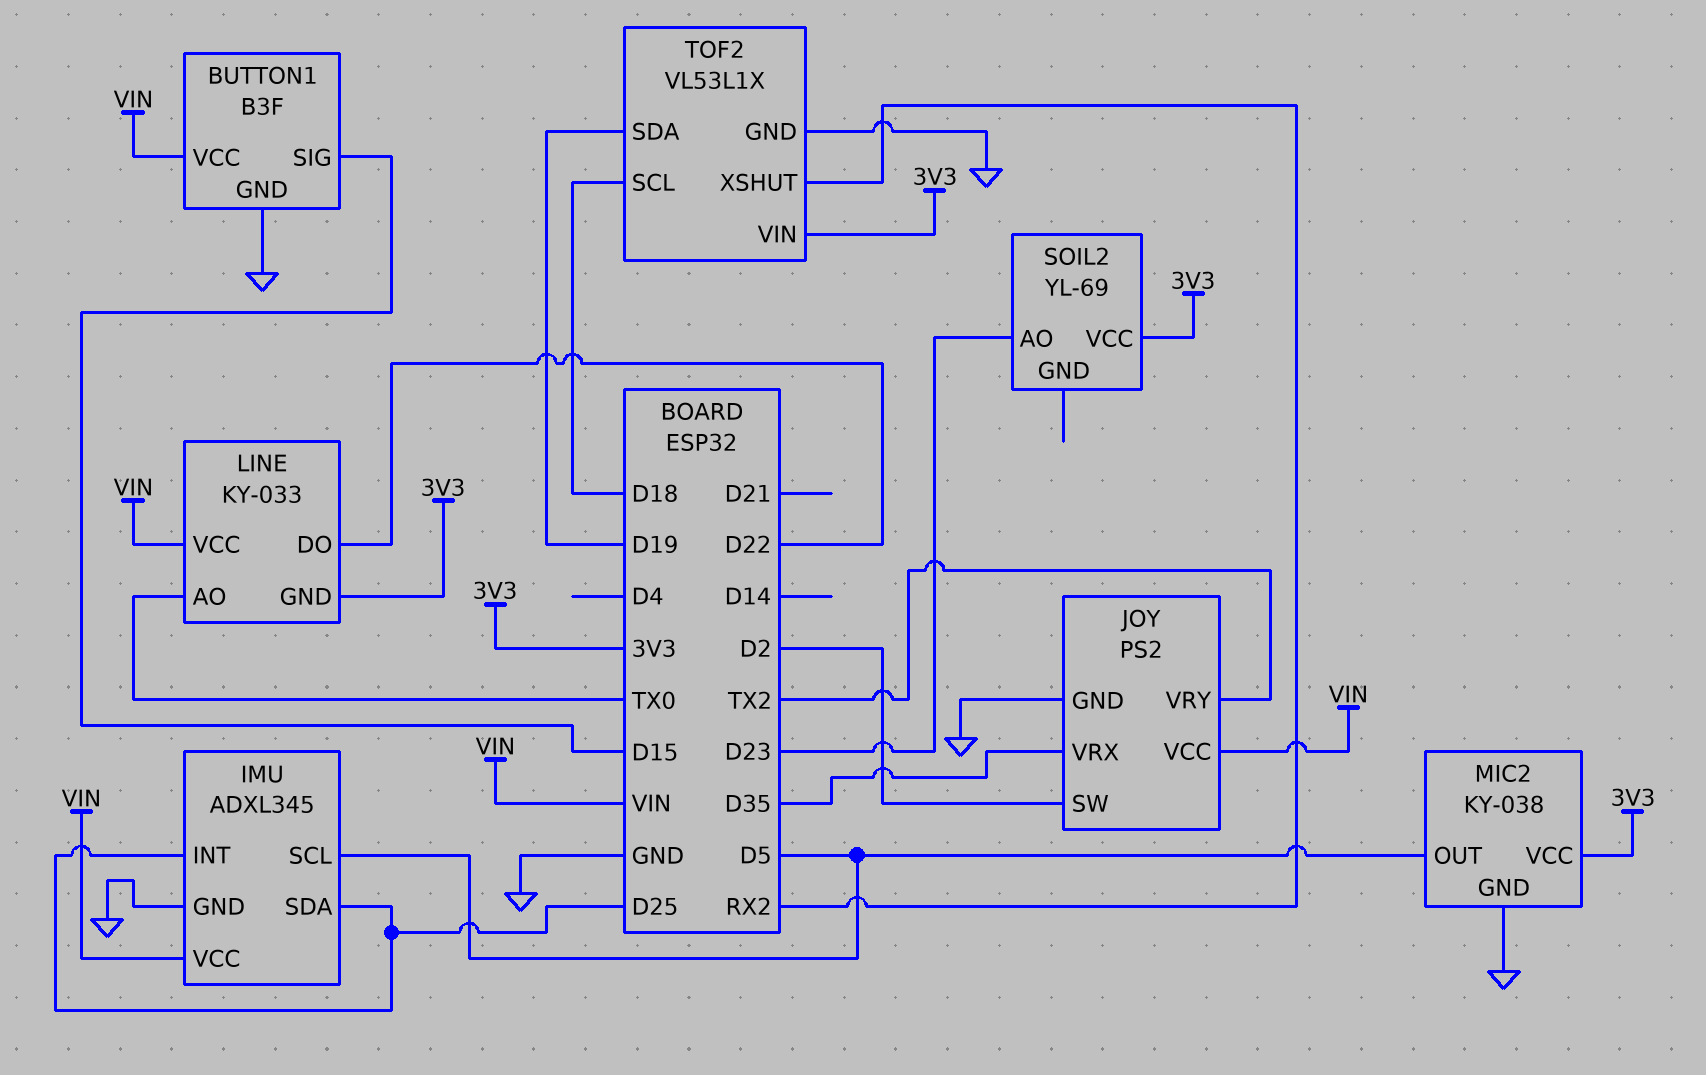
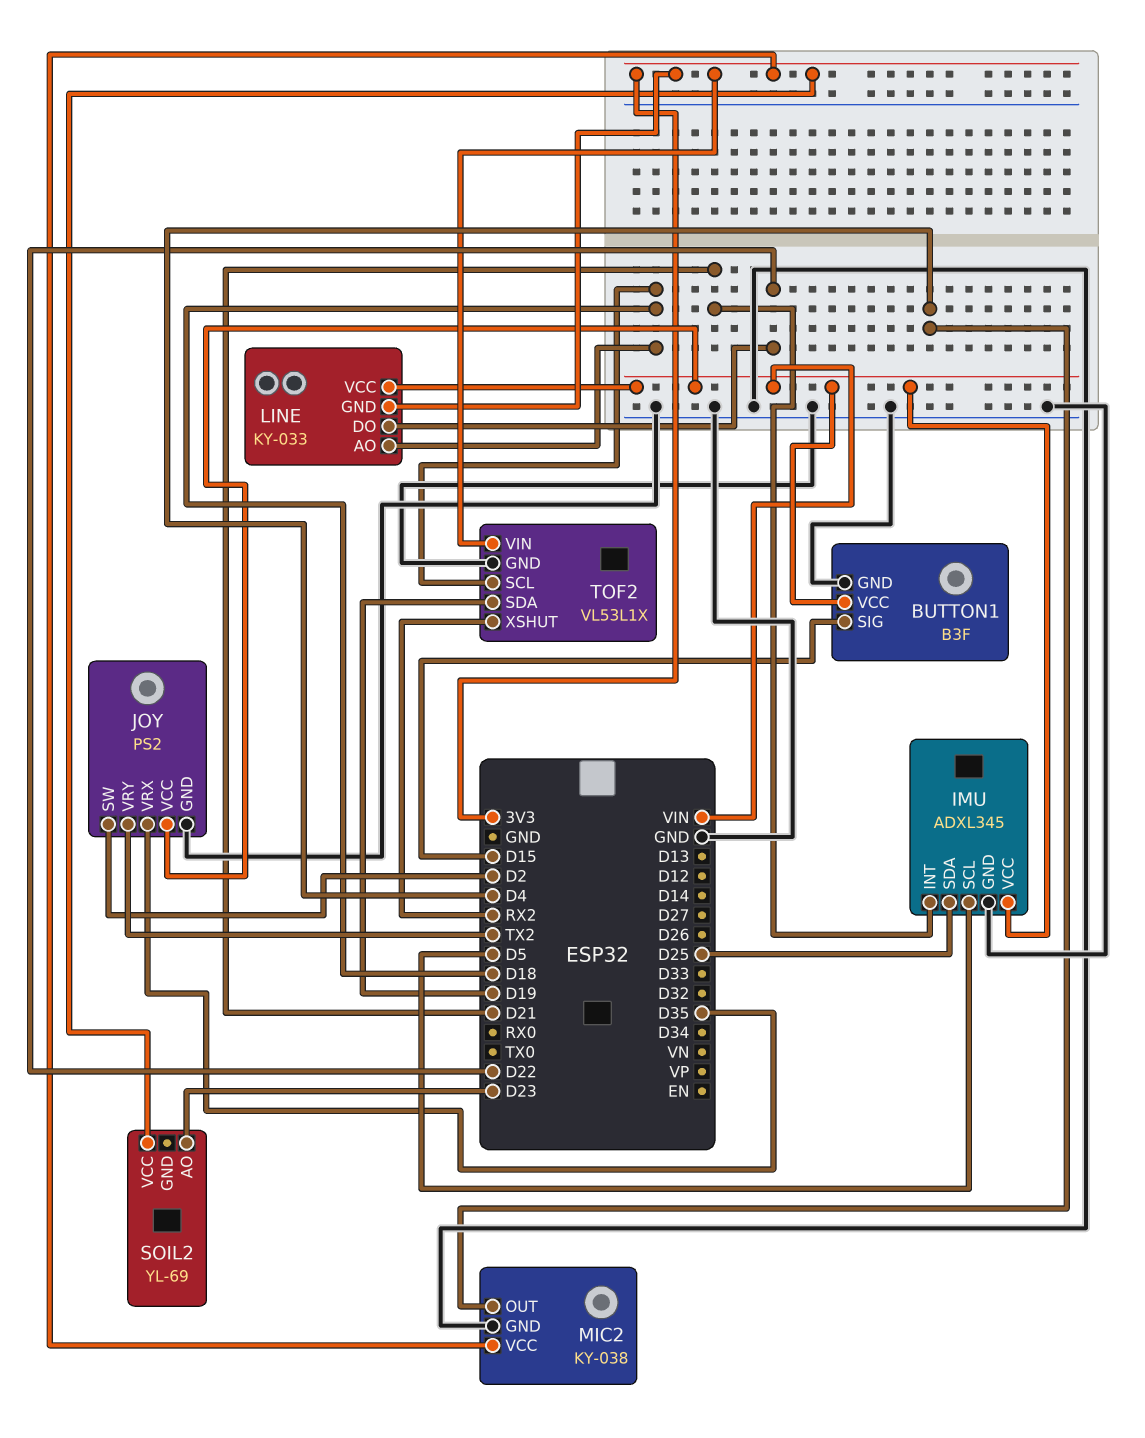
IMU pin INT: D25 -> D21
LINE pin AO: TX0 -> D18
MIC2 pin OUT: D5 -> D4

